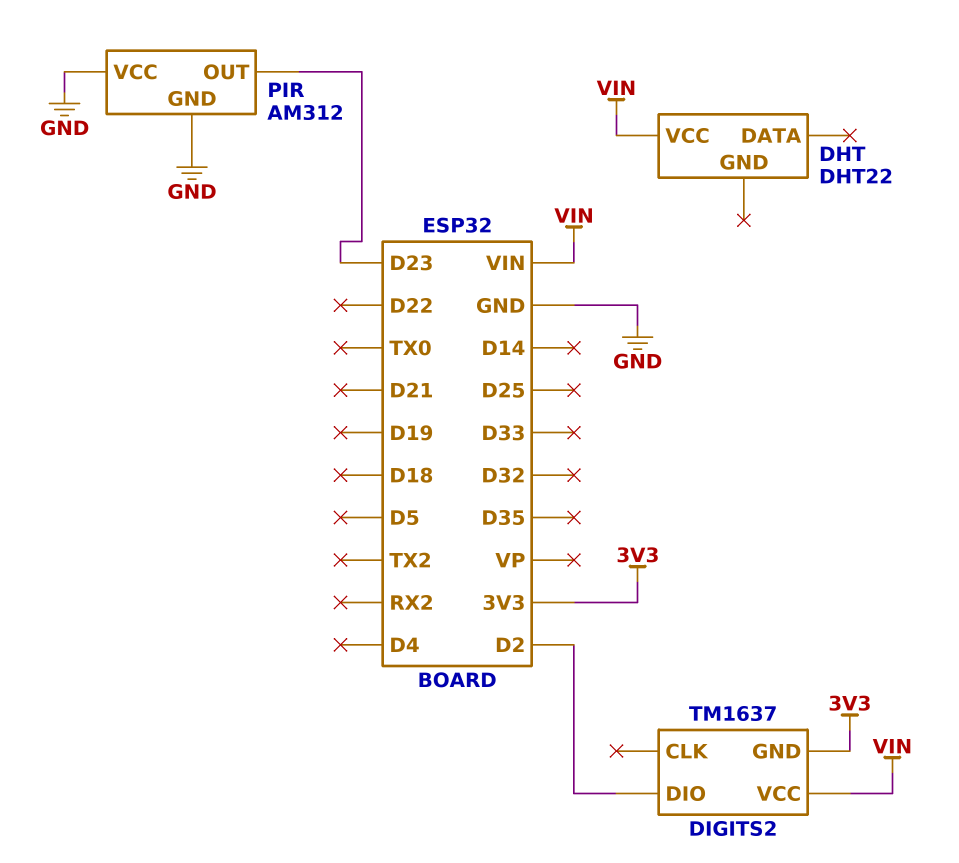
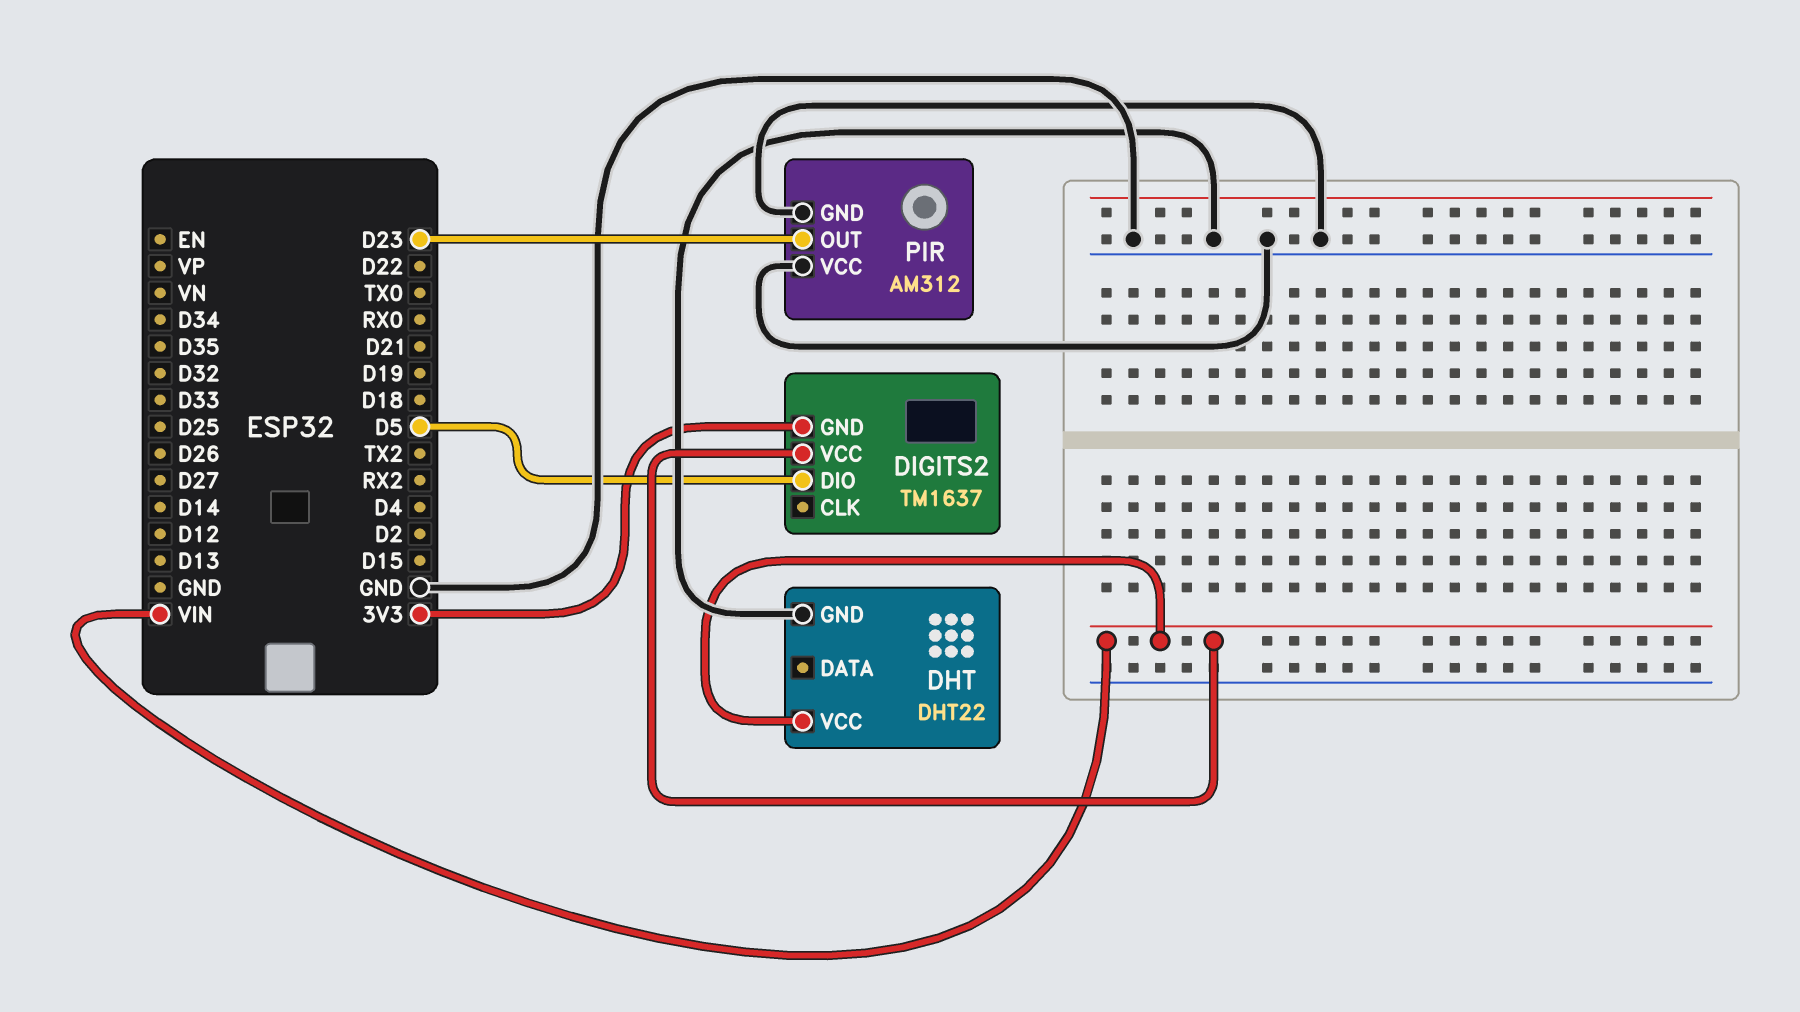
DHT pin GND: none -> GND
DIGITS2 pin DIO: D2 -> D5

